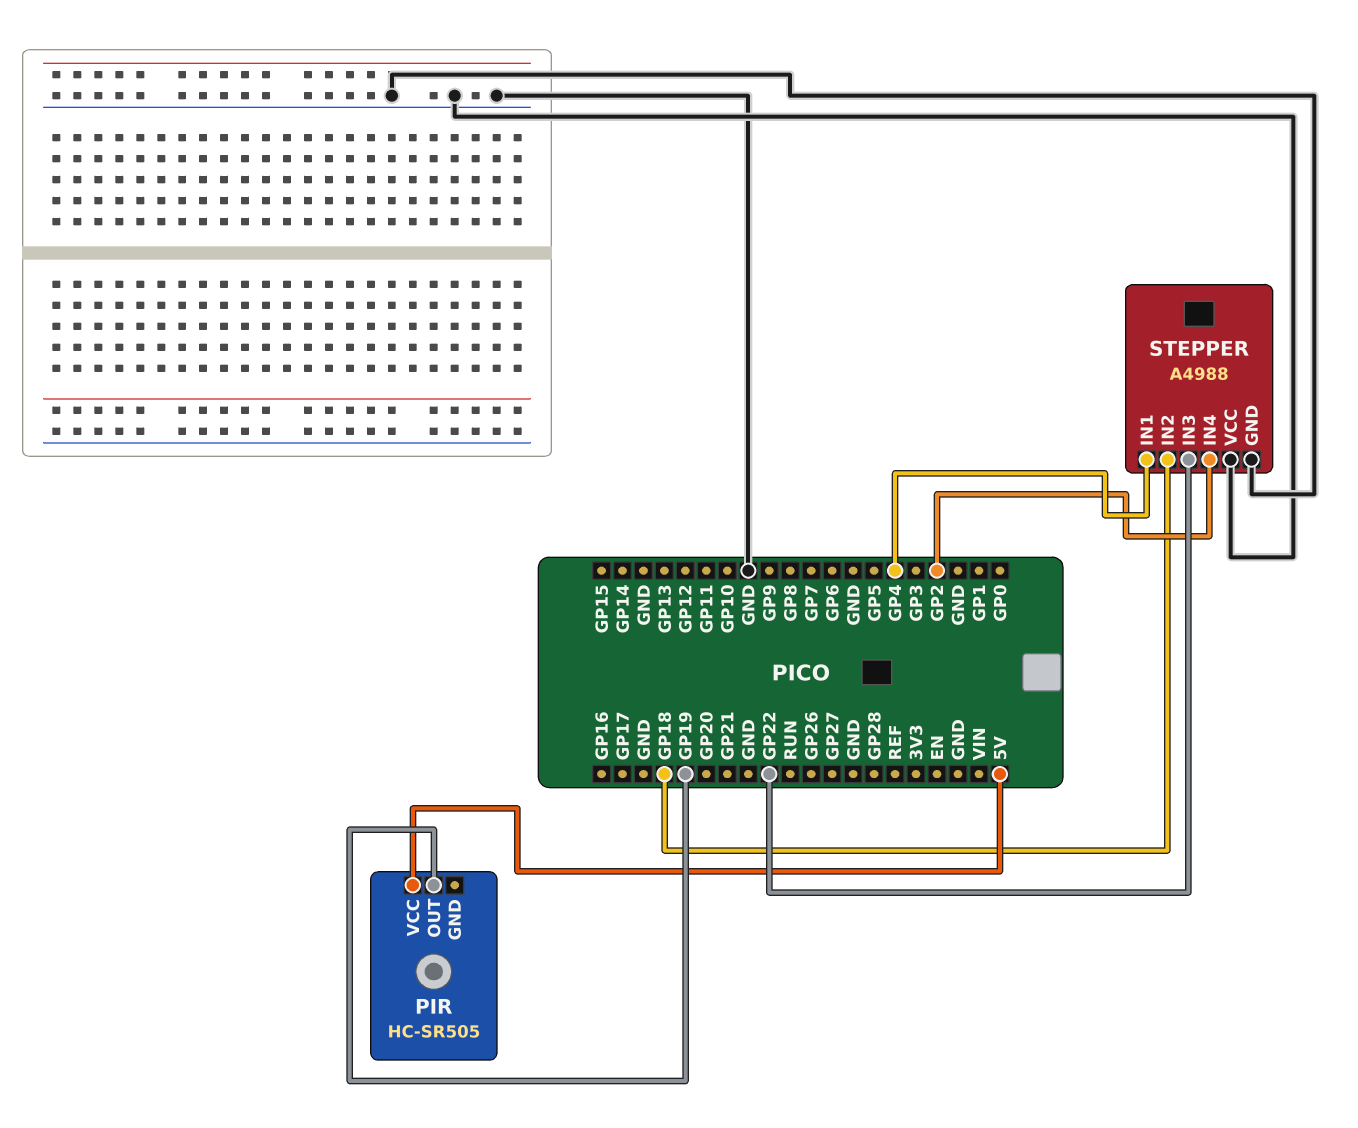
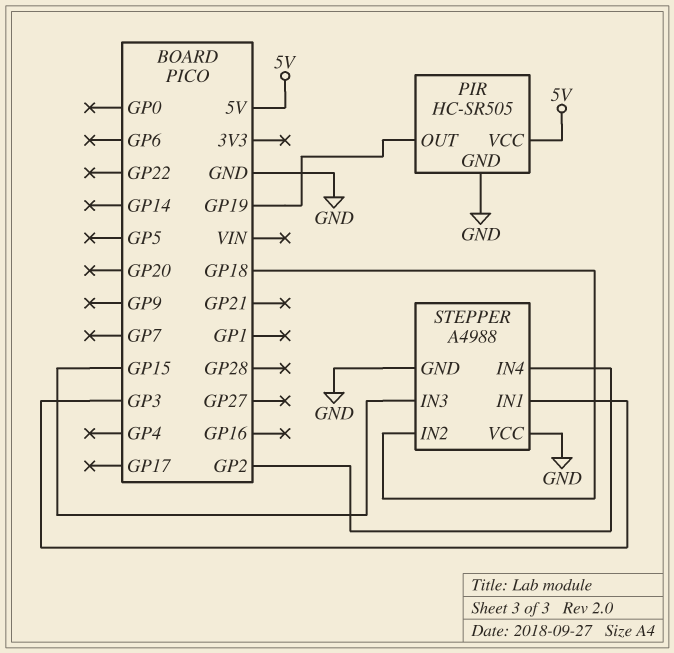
PIR pin GND: none -> GND
STEPPER pin IN1: GP4 -> GP3
STEPPER pin IN3: GP22 -> GP15

